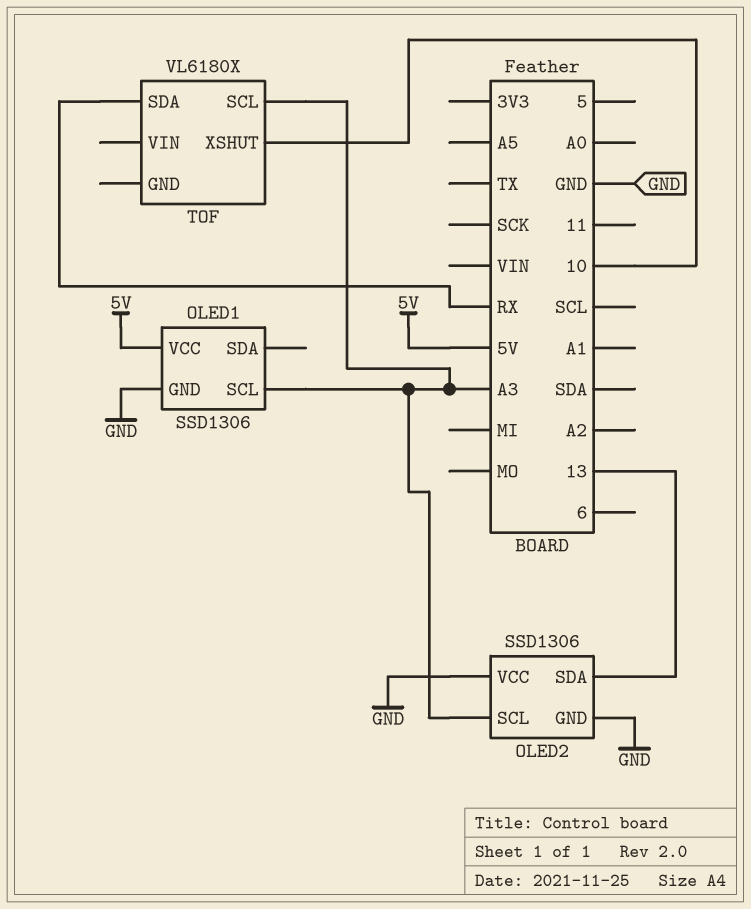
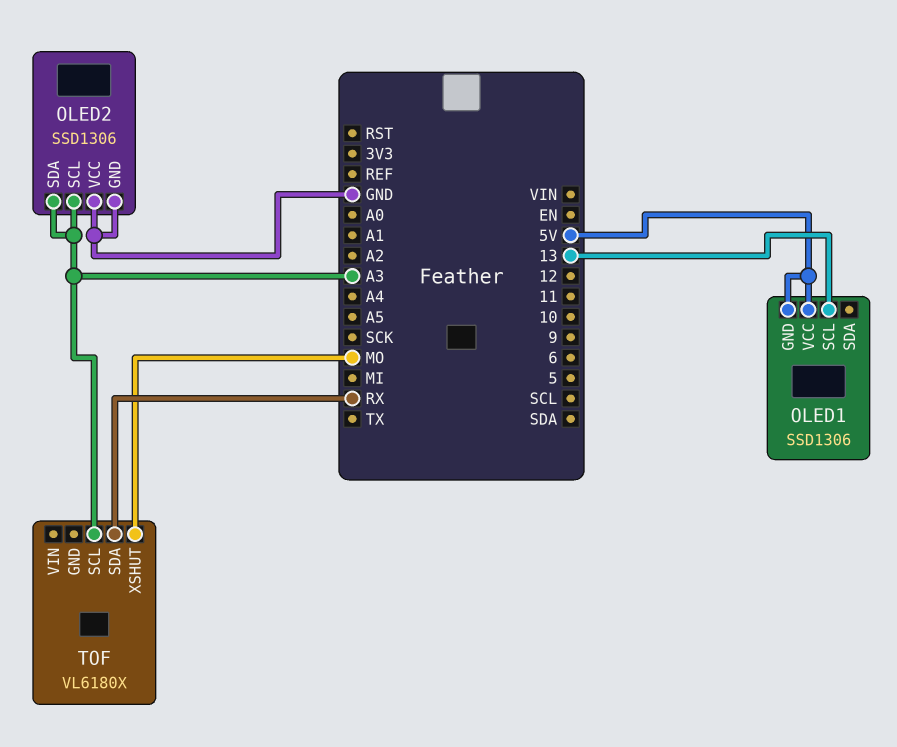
OLED1 pin GND: GND -> 5V
OLED1 pin SCL: A3 -> 13
OLED2 pin SDA: 13 -> A3
TOF pin XSHUT: 10 -> MO

